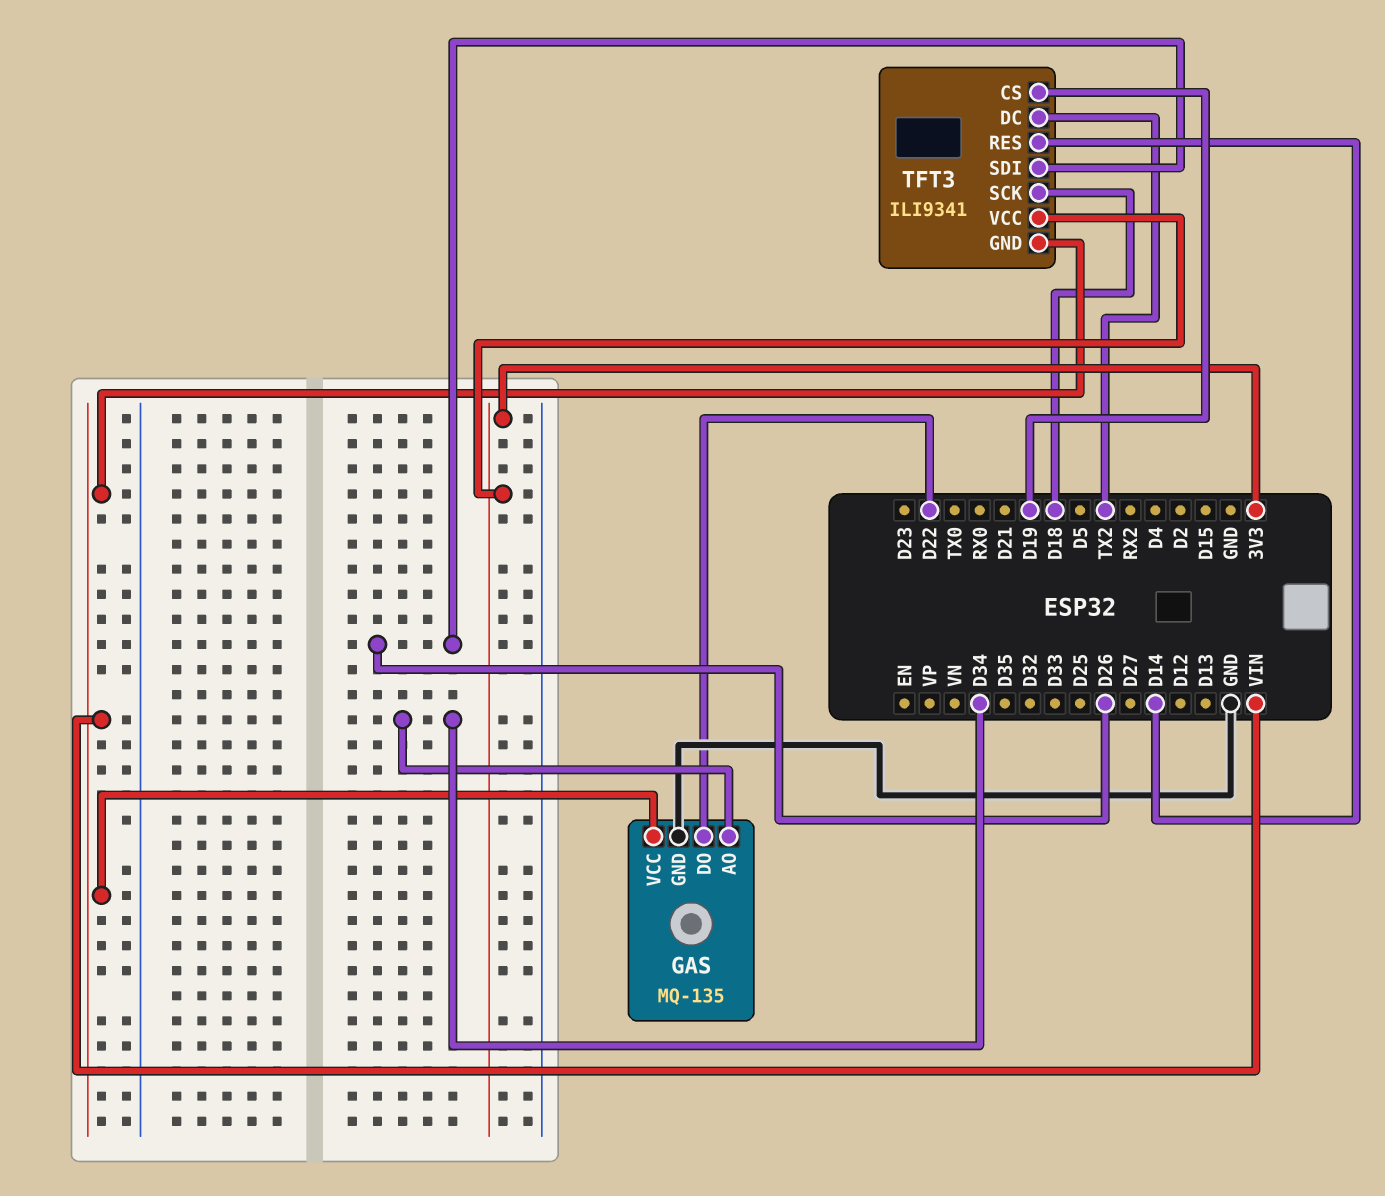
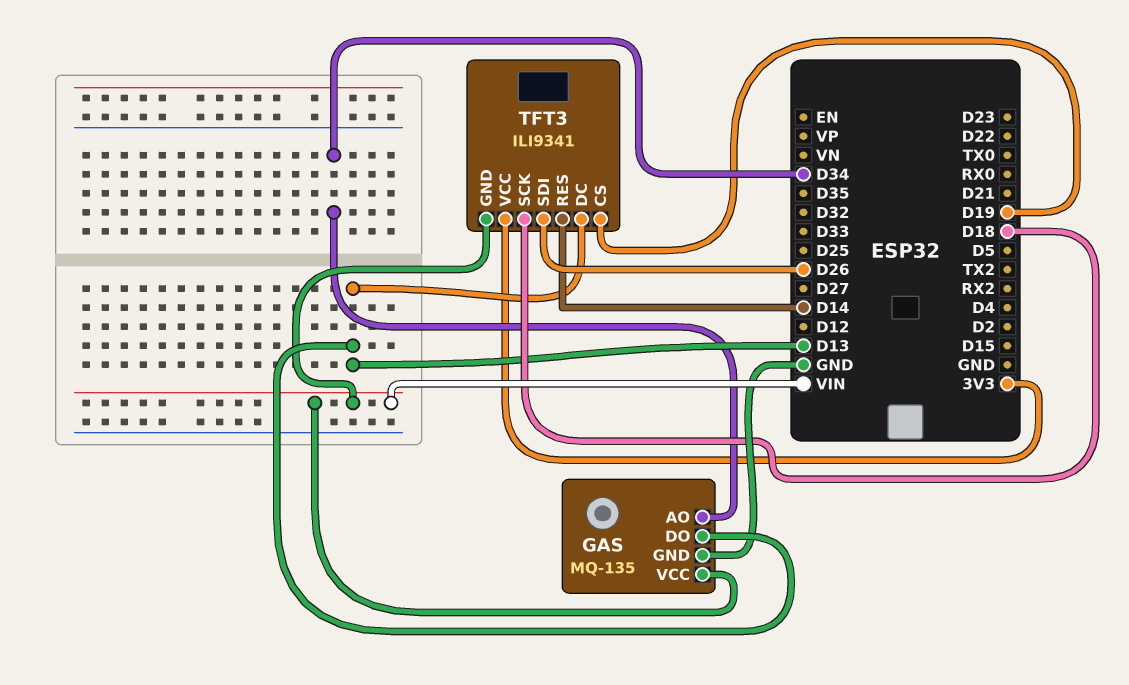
GAS pin DO: D22 -> D13
TFT3 pin DC: TX2 -> D13

